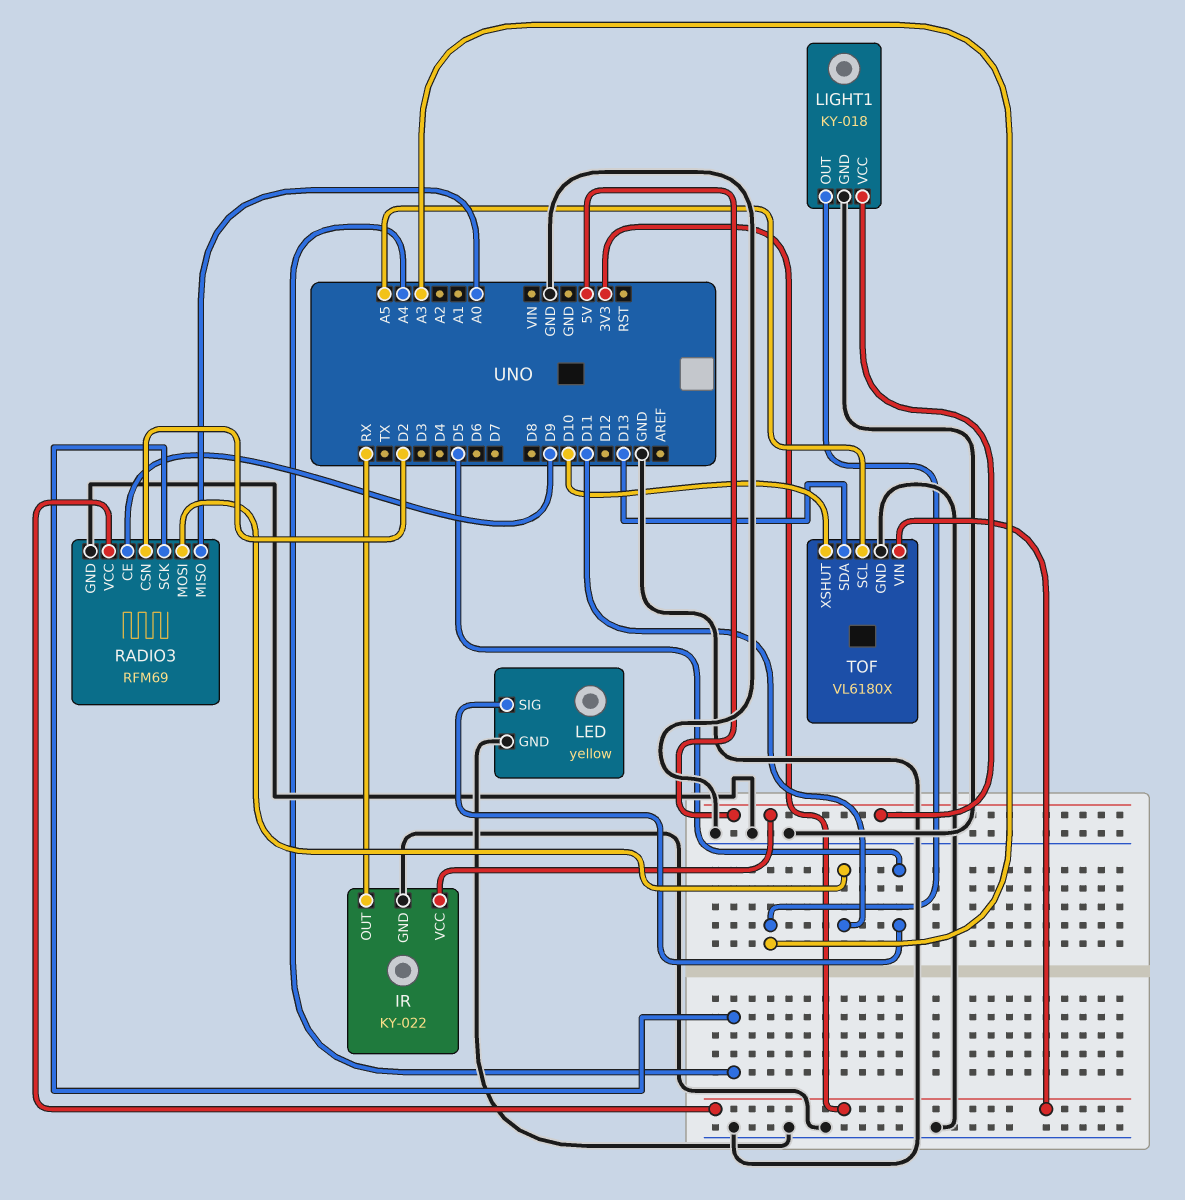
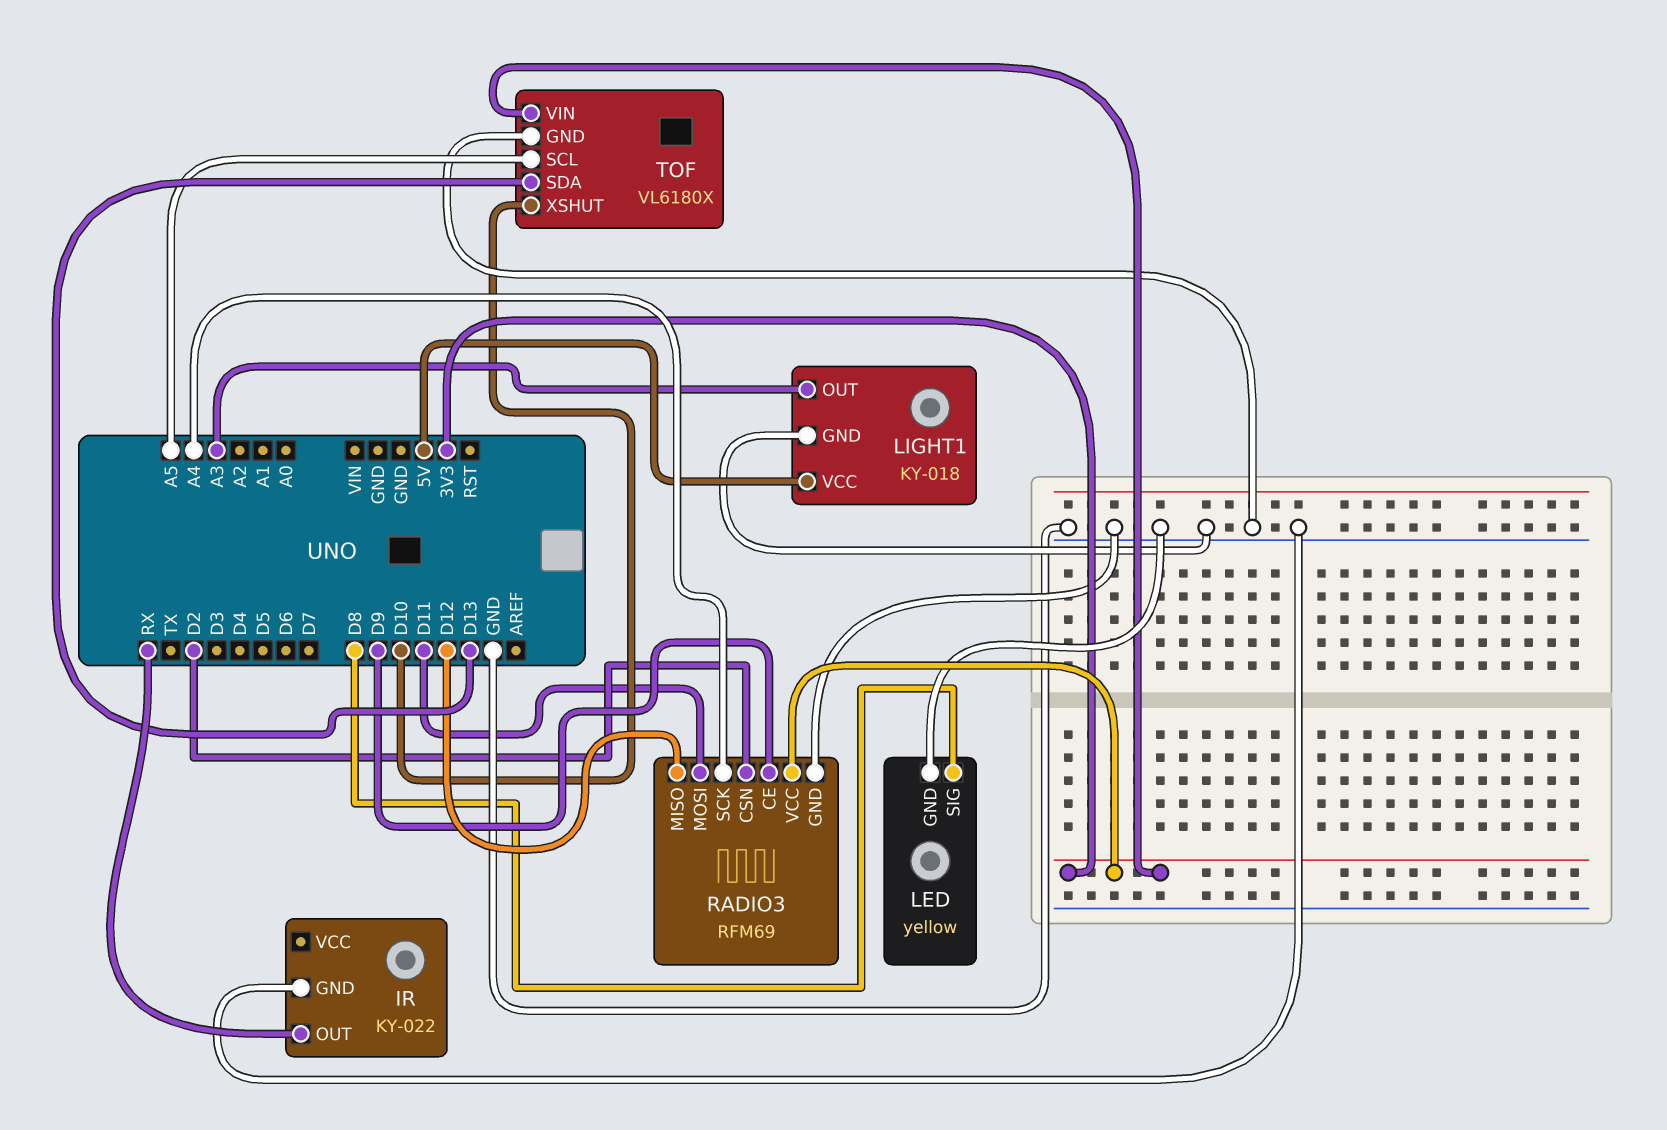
IR pin VCC: 5V -> none
LED pin SIG: D5 -> D8
RADIO3 pin MISO: A0 -> D12

